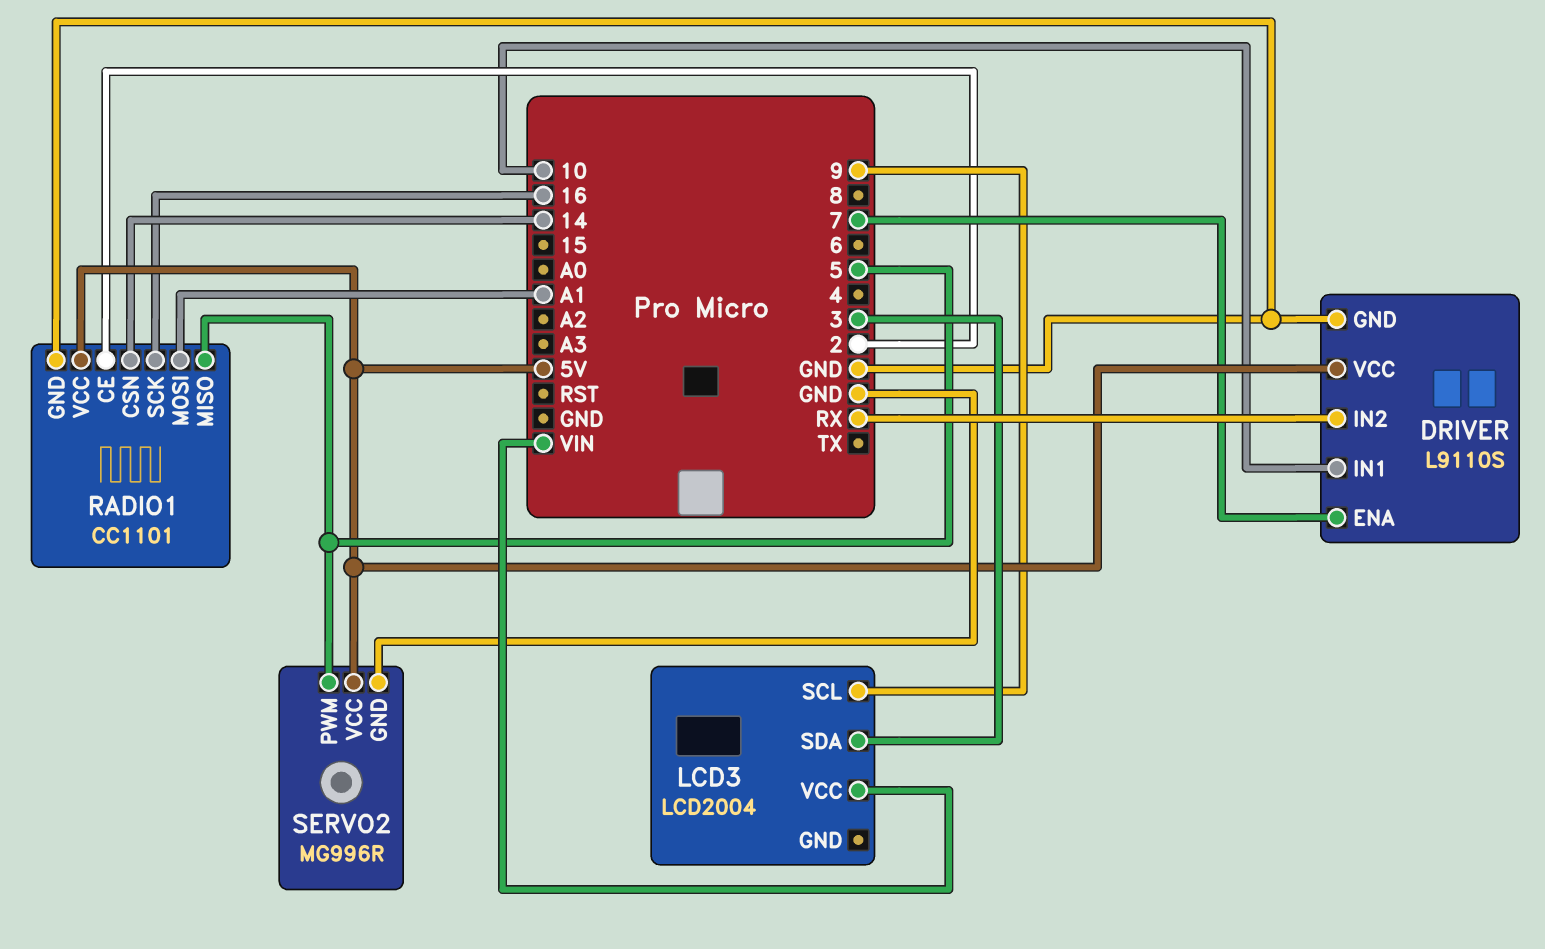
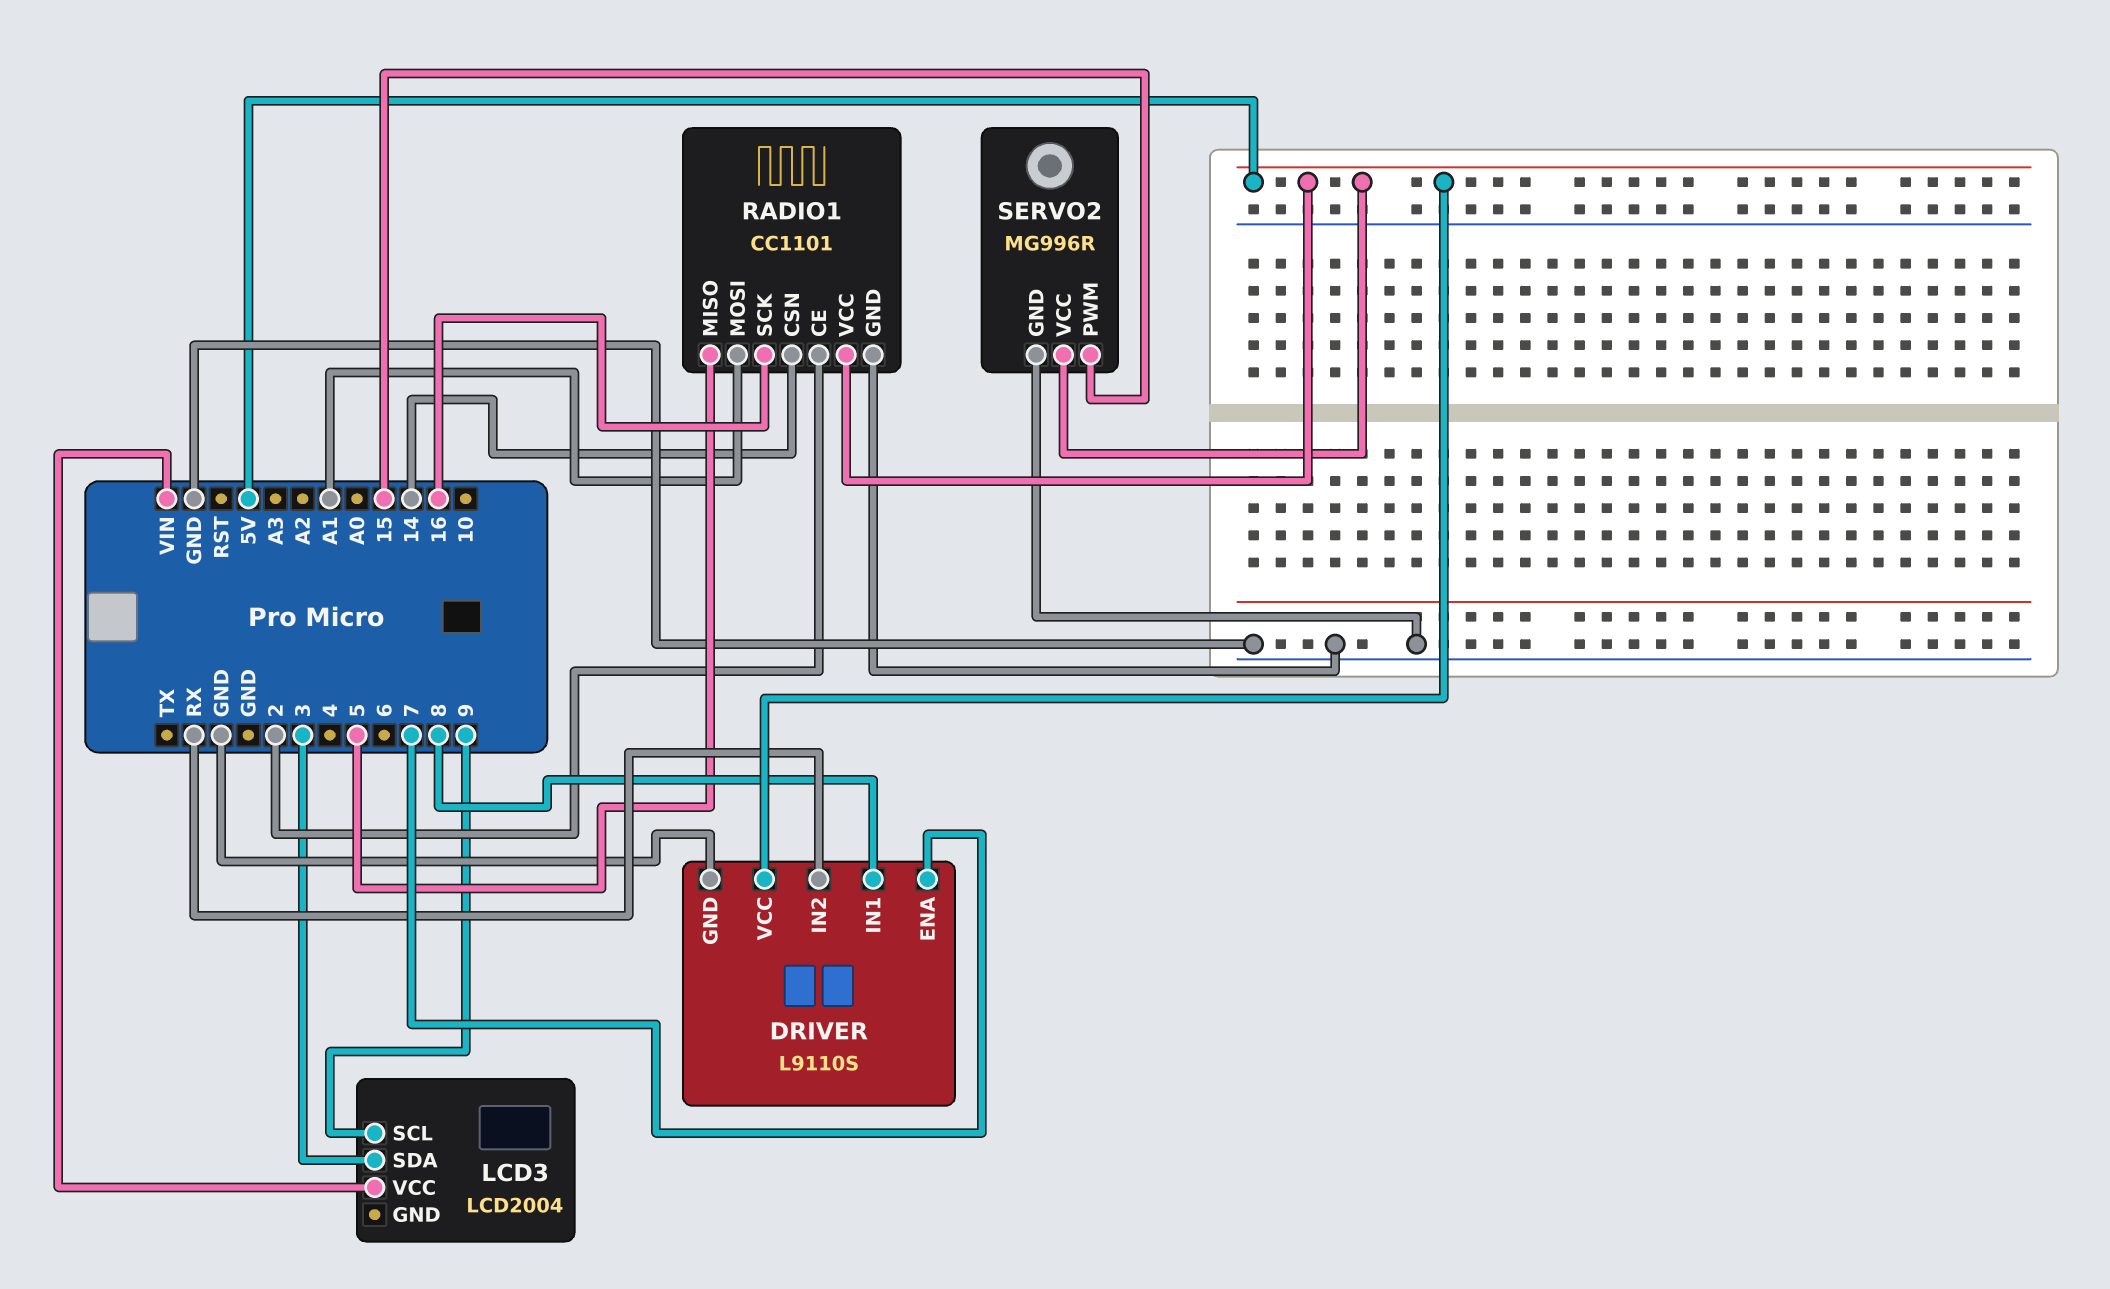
DRIVER pin IN1: 10 -> 8
SERVO2 pin PWM: 5 -> 15

